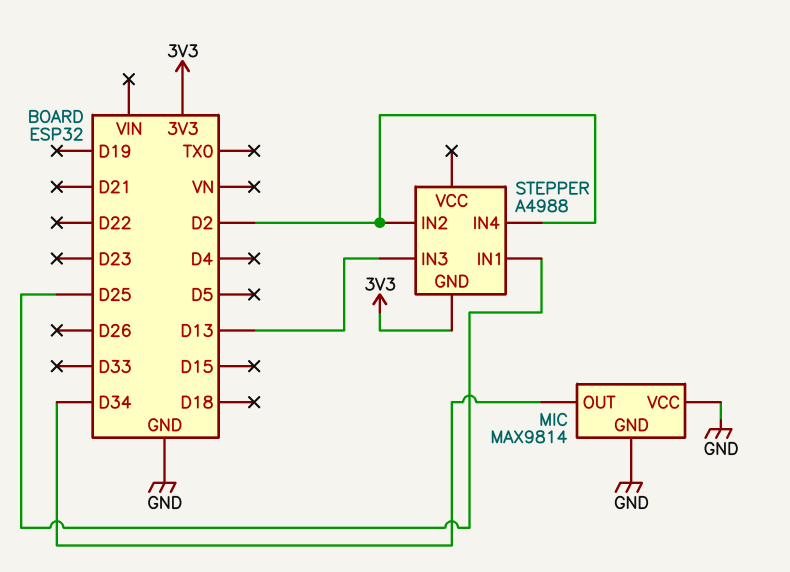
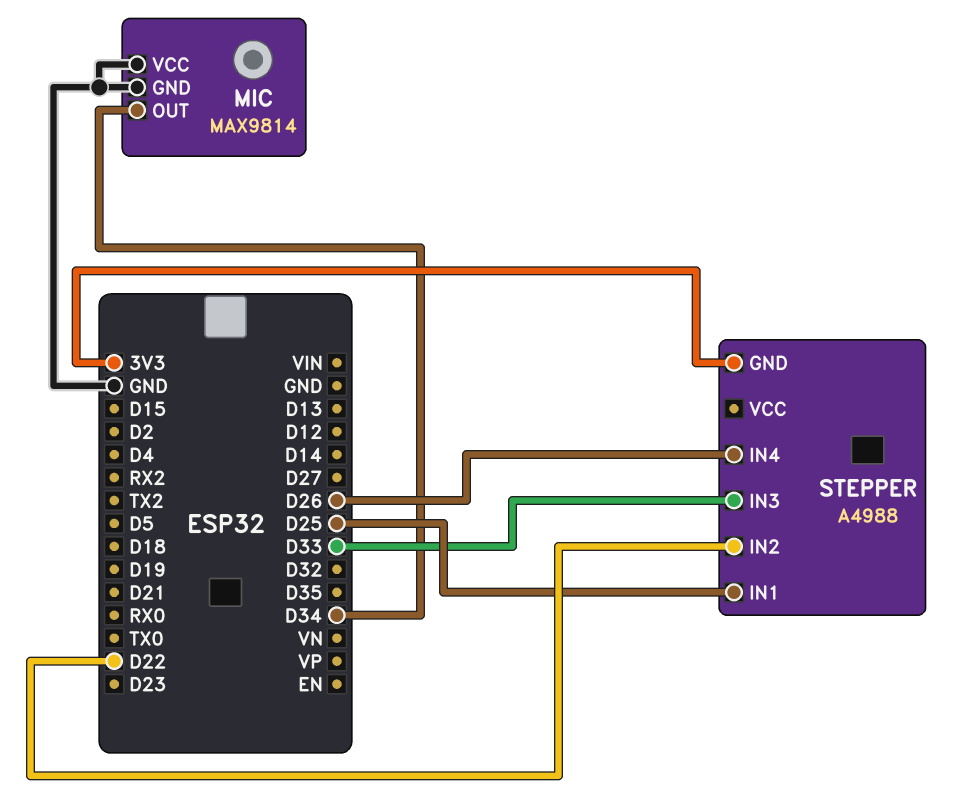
STEPPER pin IN2: D2 -> D22
STEPPER pin IN3: D13 -> D33
STEPPER pin IN4: D2 -> D26

